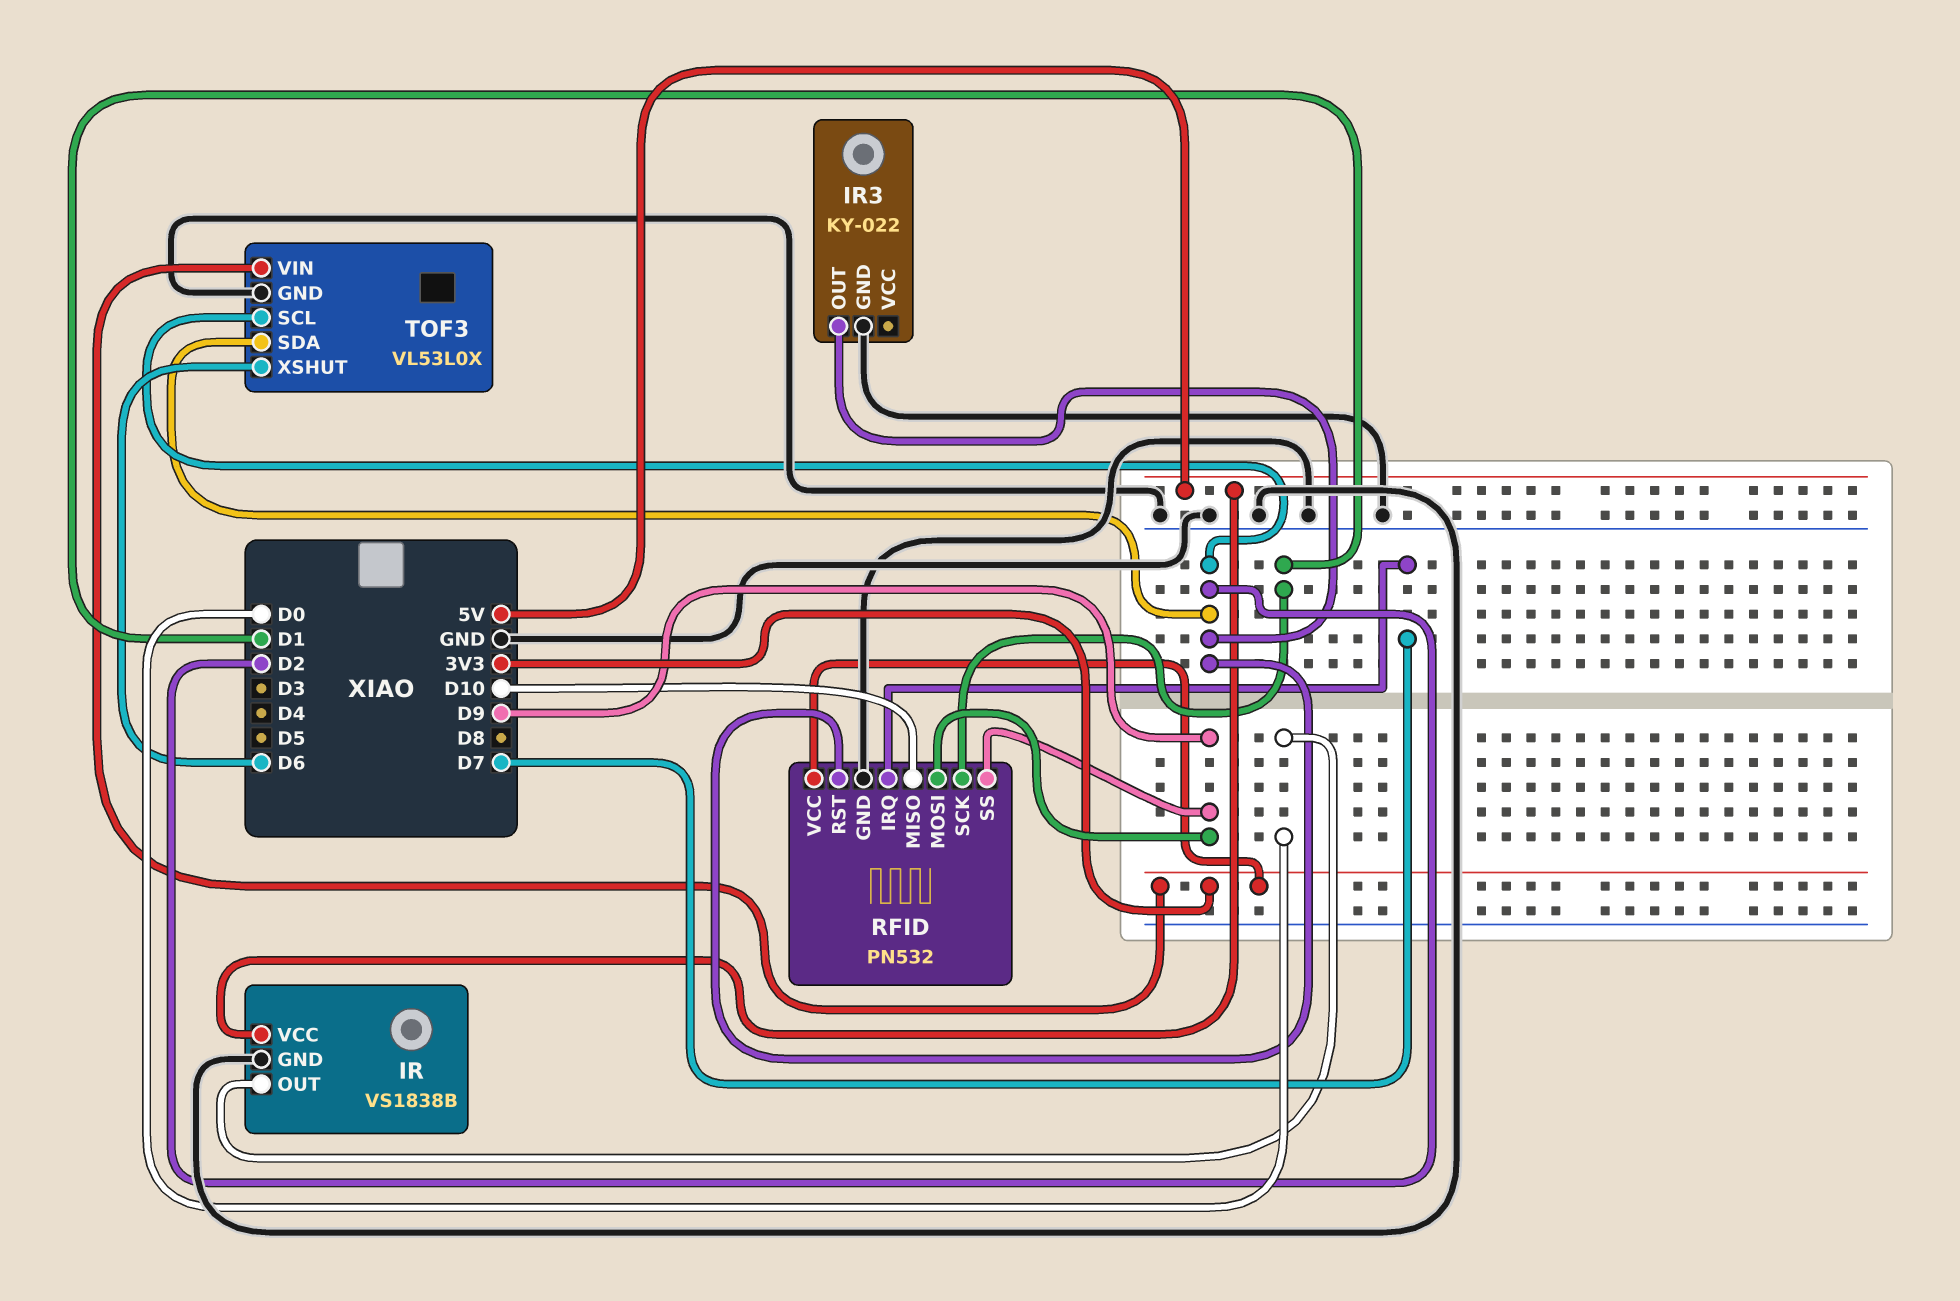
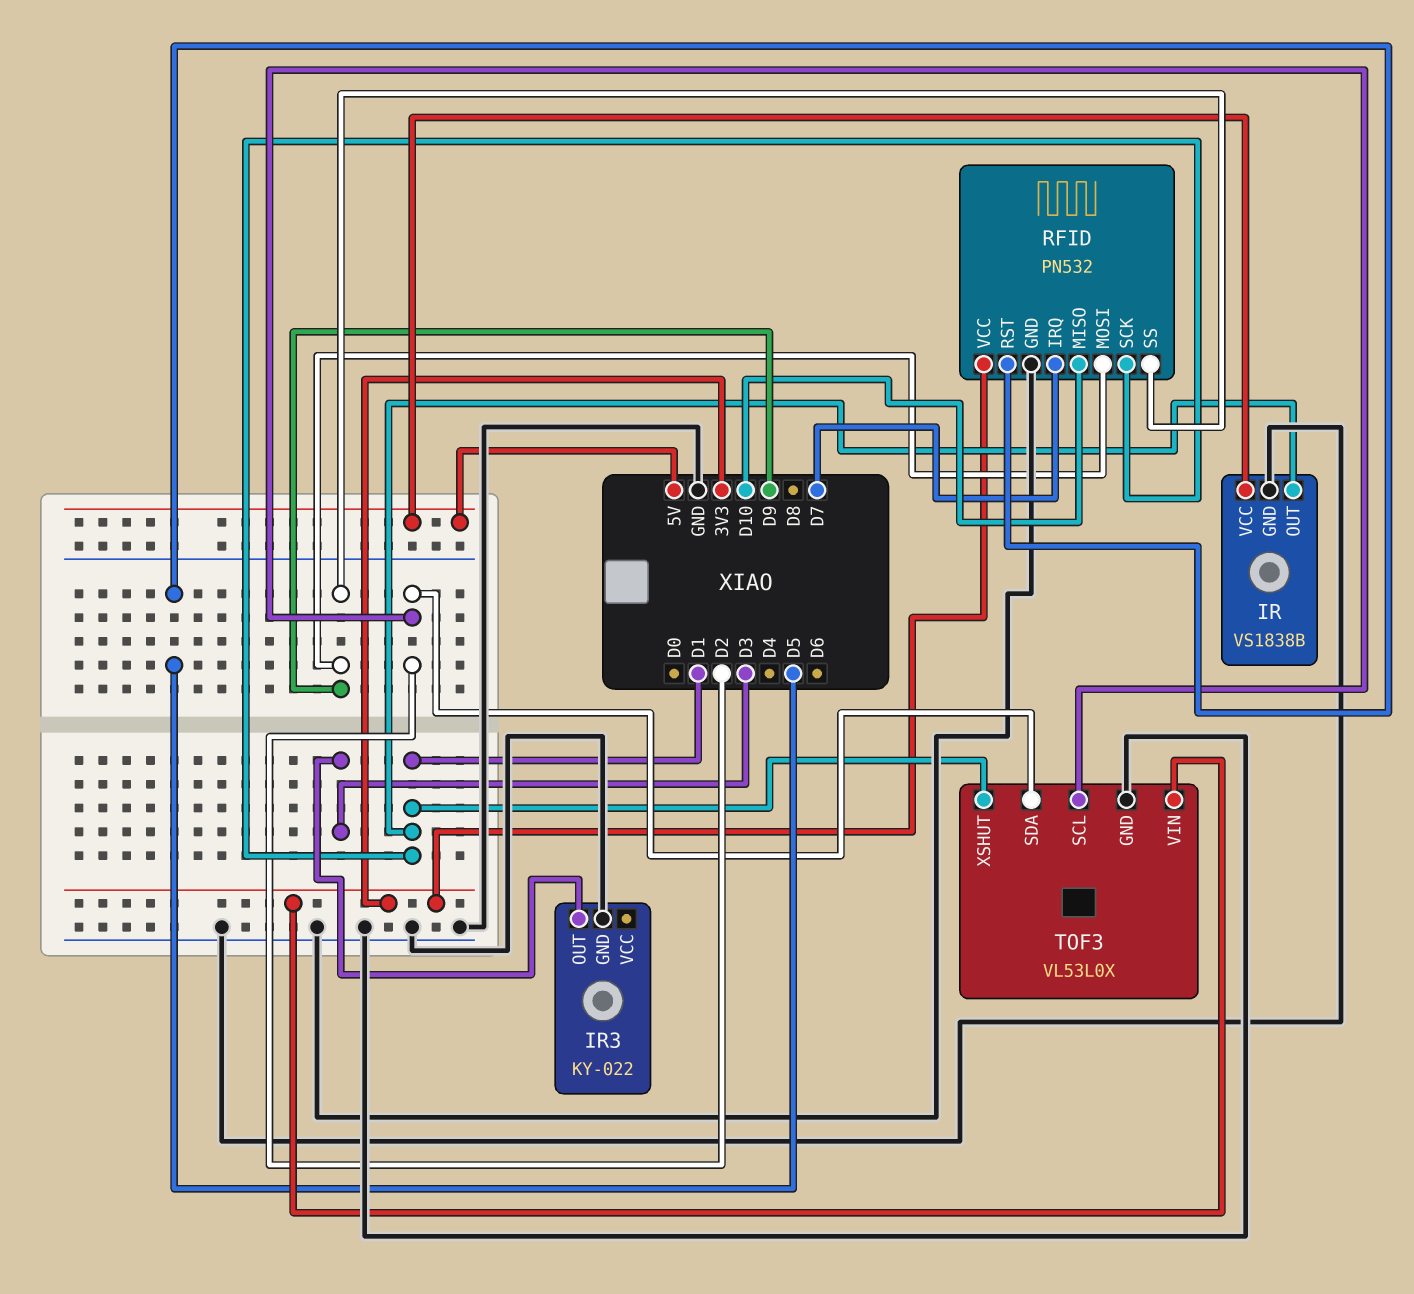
IR pin OUT: D0 -> D1
IR3 pin OUT: D2 -> D3
RFID pin RST: D2 -> D5
TOF3 pin XSHUT: D6 -> D1

